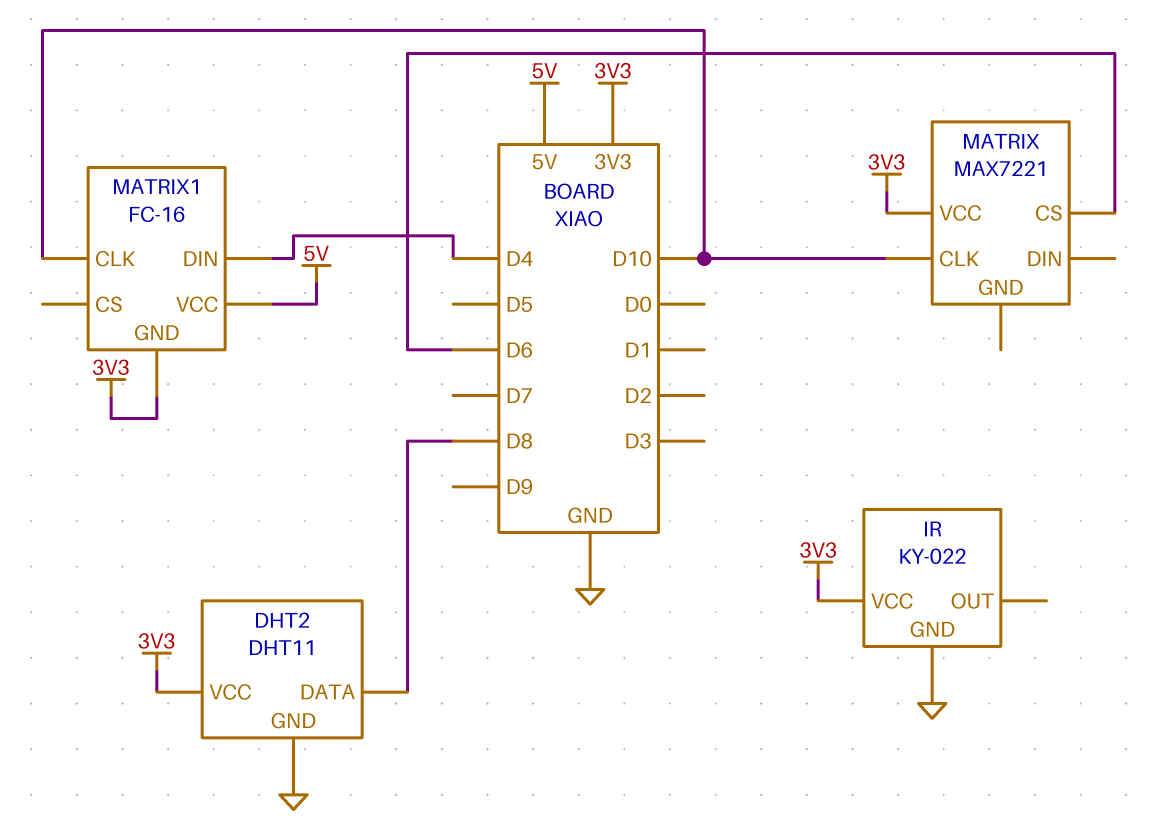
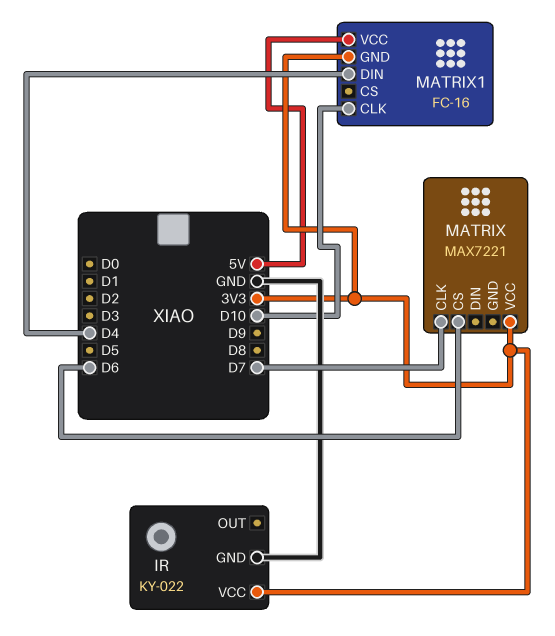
DHT2: DHT11 -> none
DHT2 pin DATA: D8 -> none
DHT2 pin GND: GND -> none
DHT2 pin VCC: 3V3 -> none
MATRIX pin CLK: D10 -> D7

